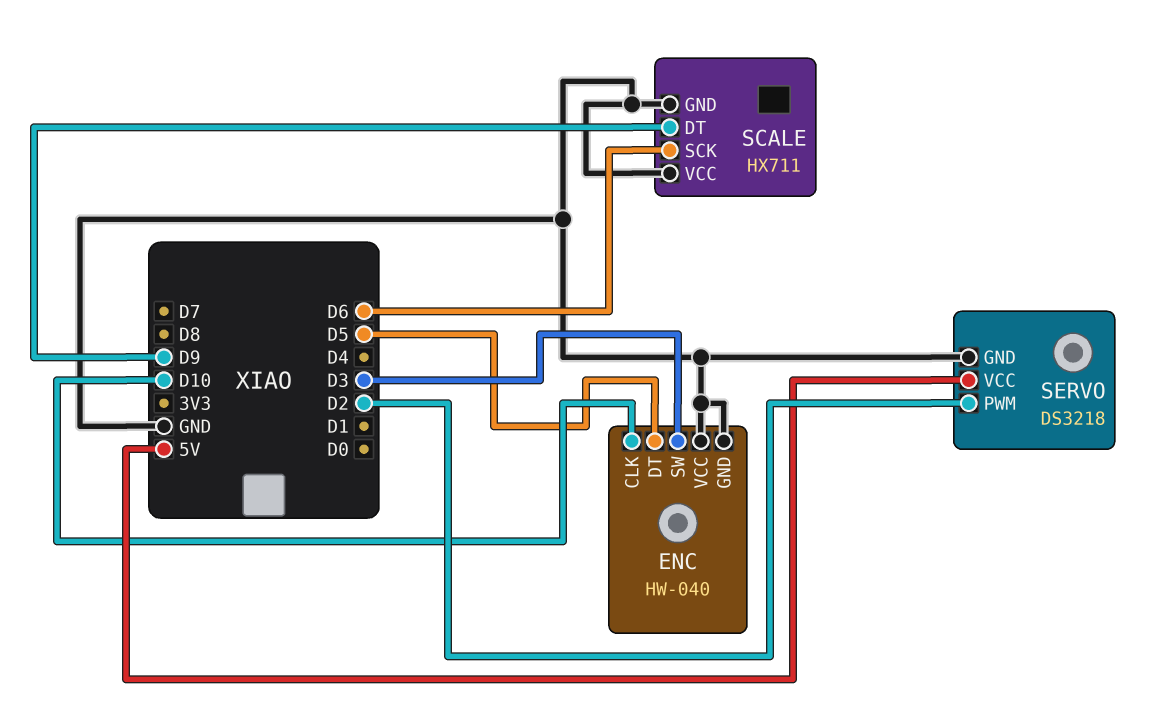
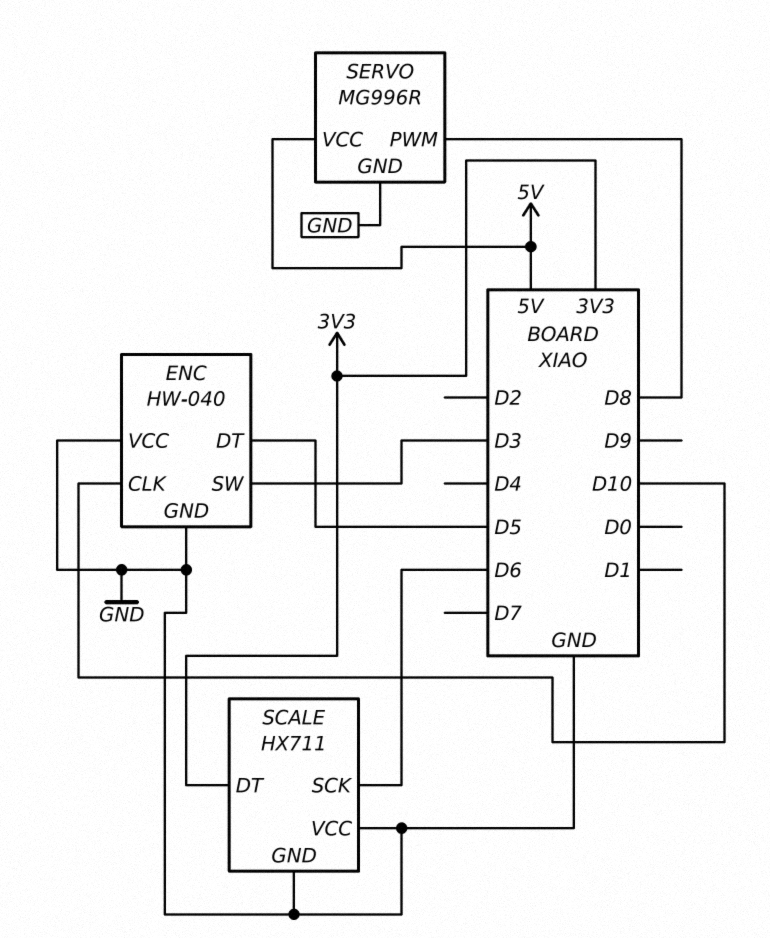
SCALE pin DT: D9 -> 3V3
SERVO: DS3218 -> MG996R
SERVO pin PWM: D2 -> D8

